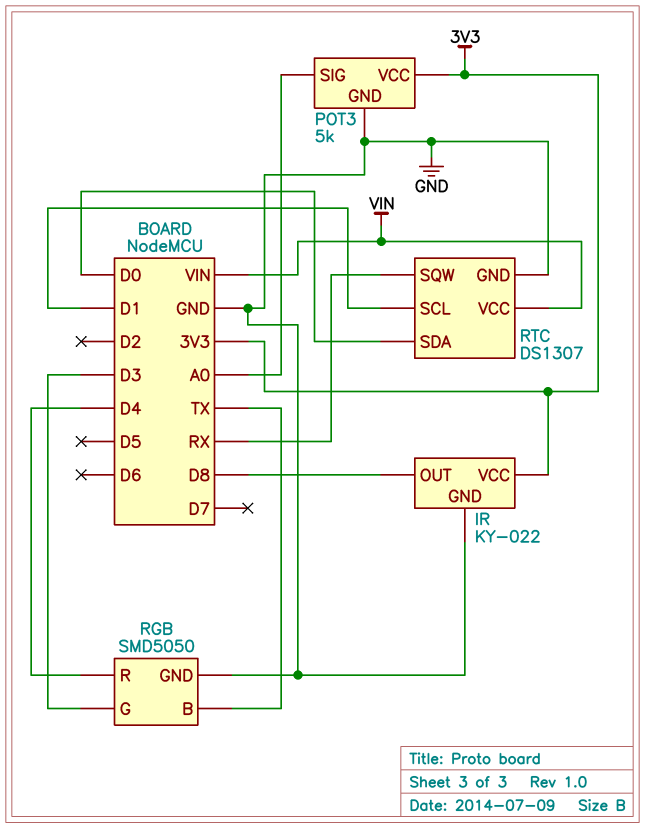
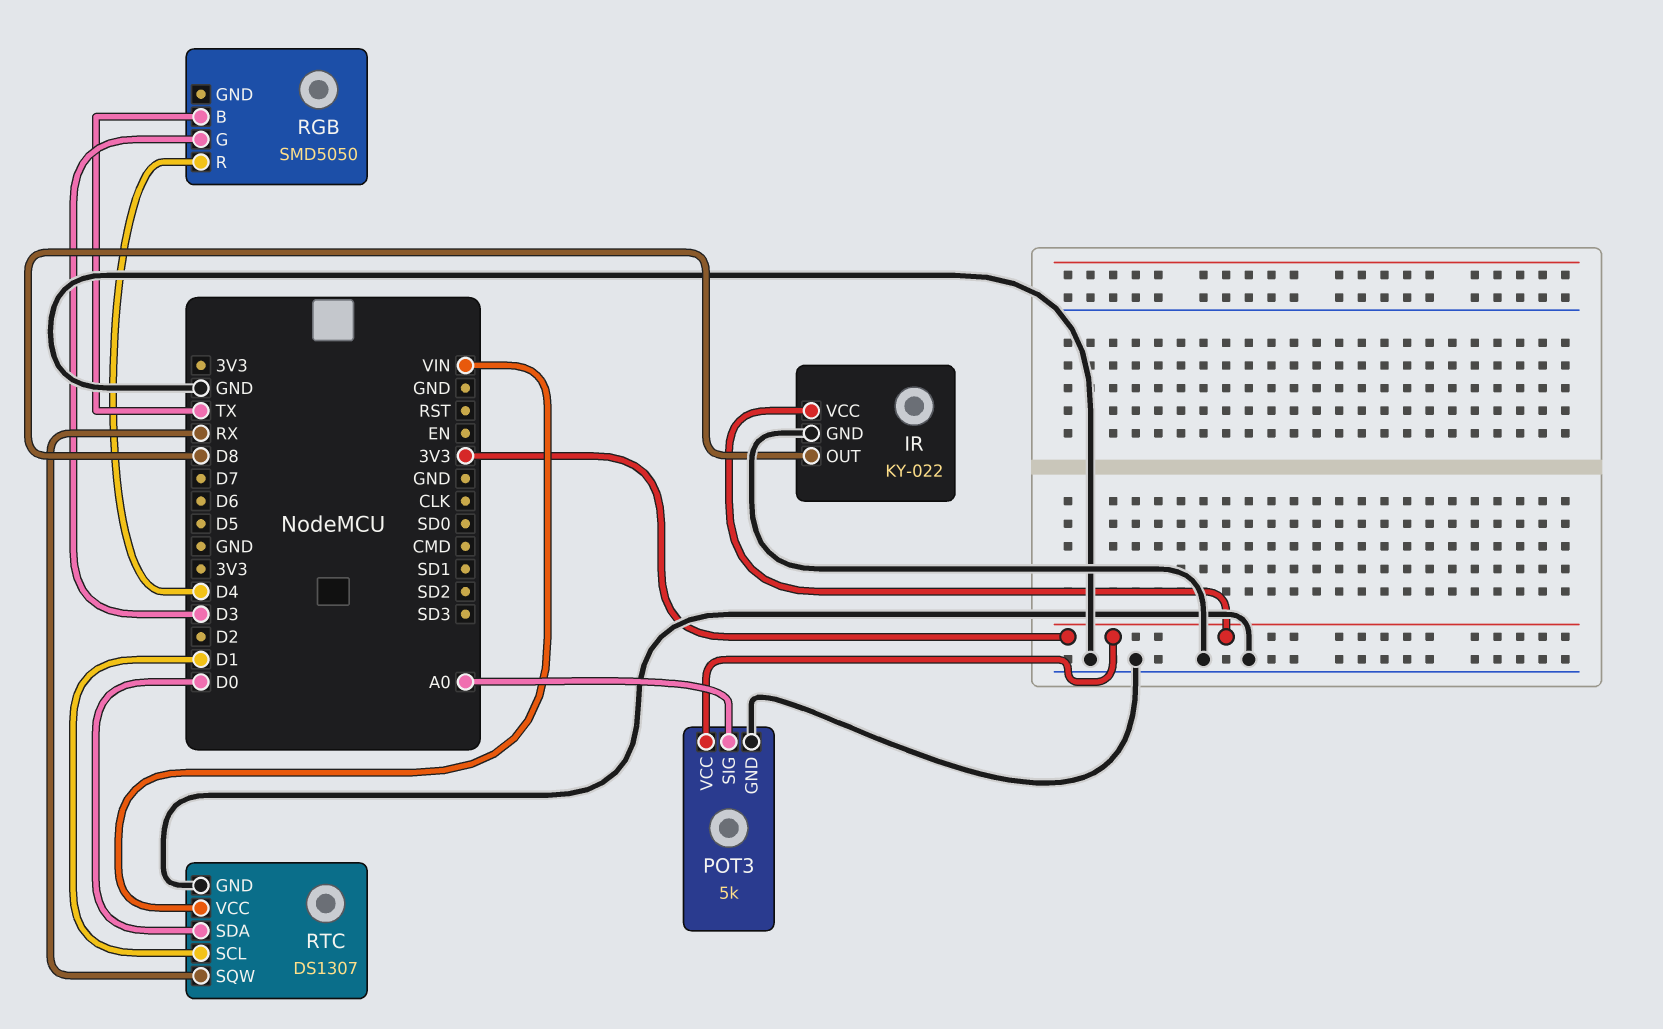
RGB pin GND: GND -> none

